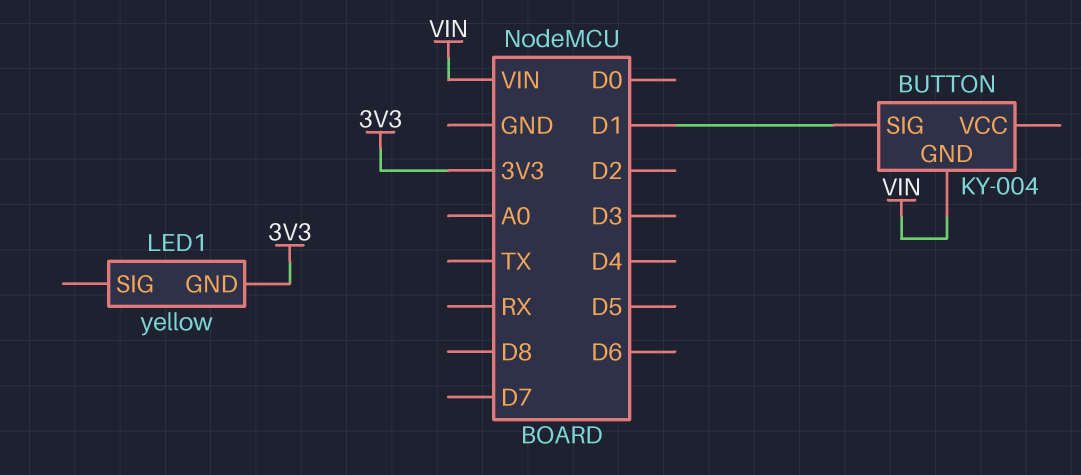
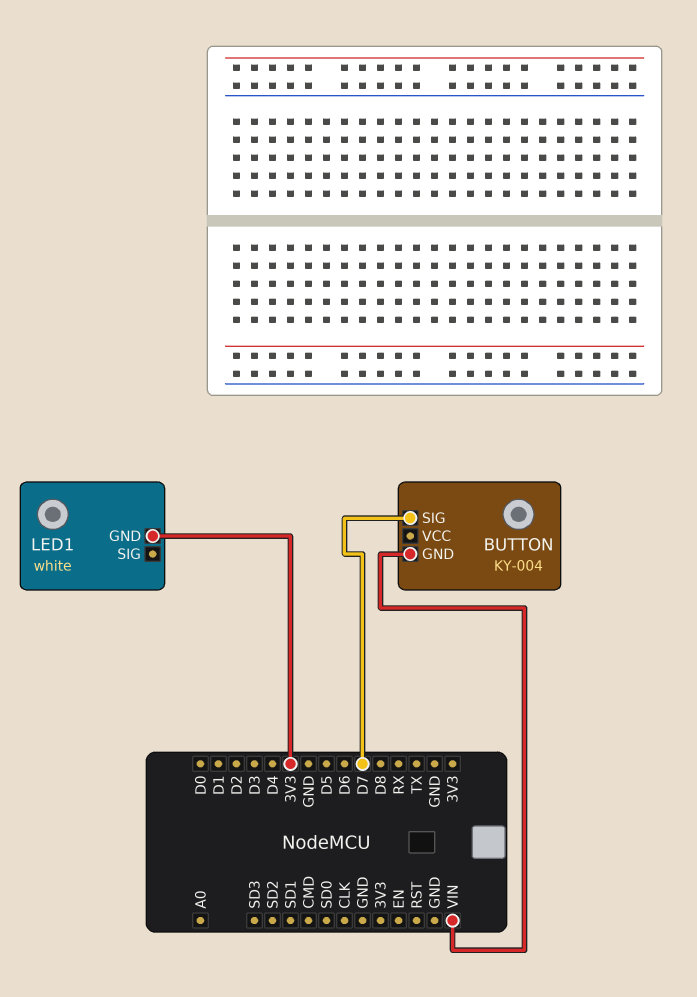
BUTTON pin SIG: D1 -> D7
LED1: yellow -> white

